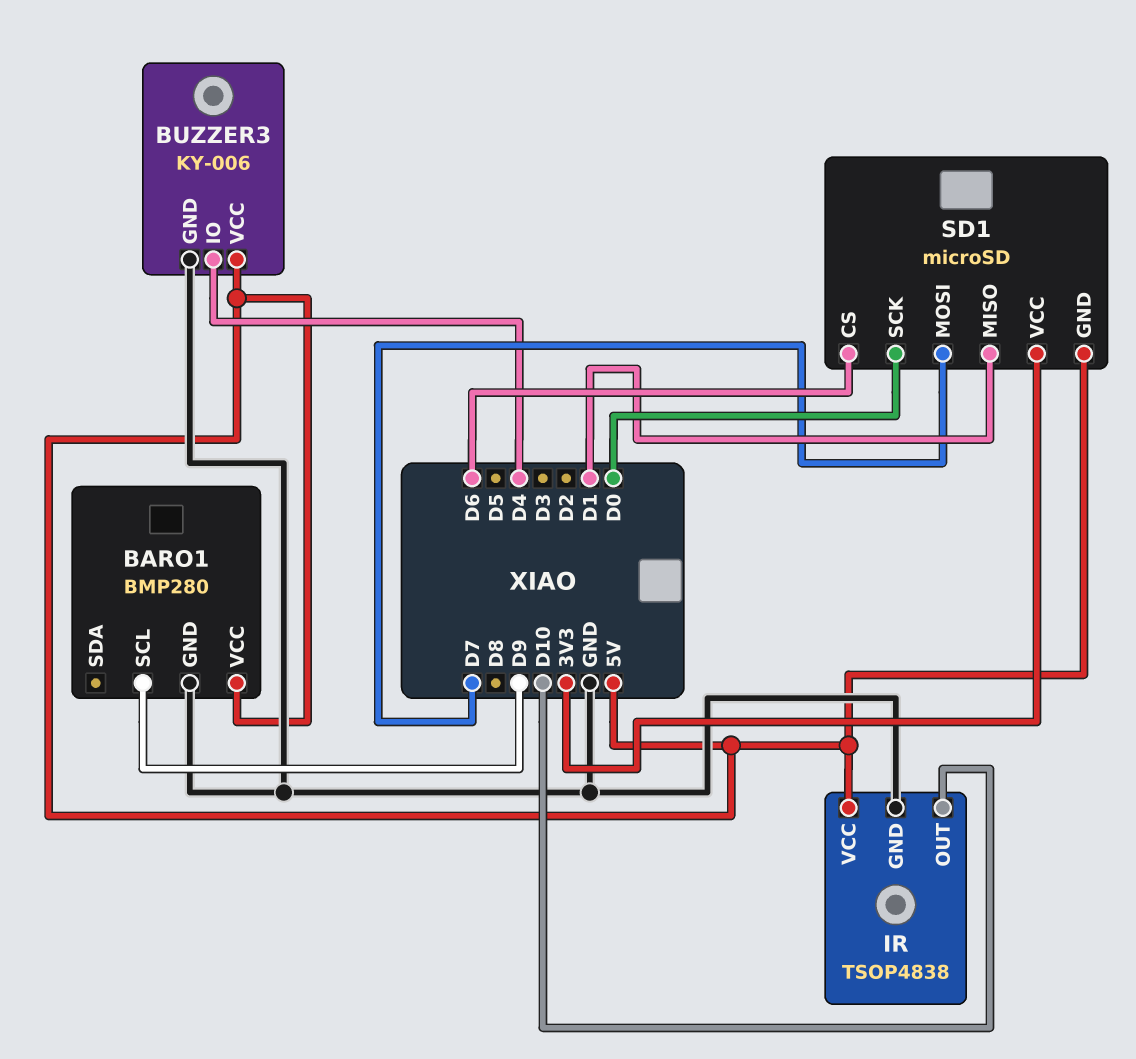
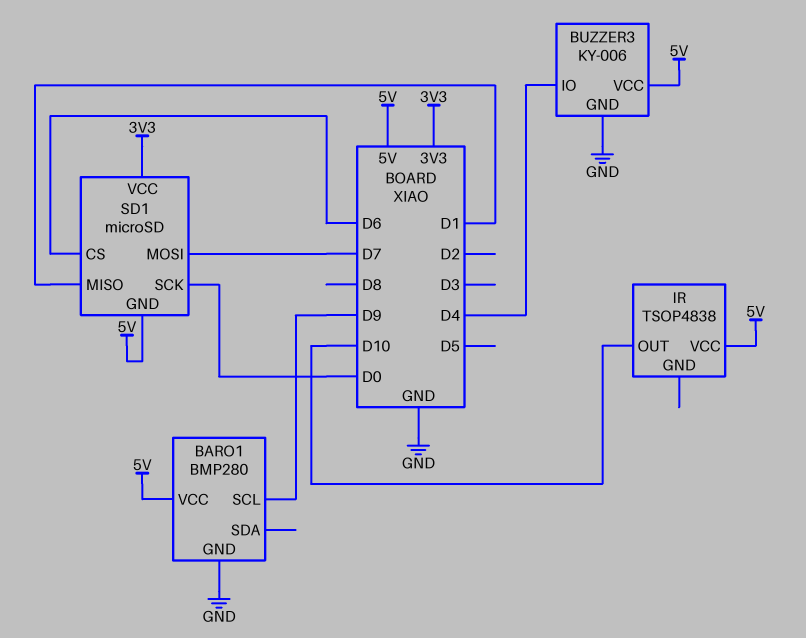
IR pin GND: GND -> none

